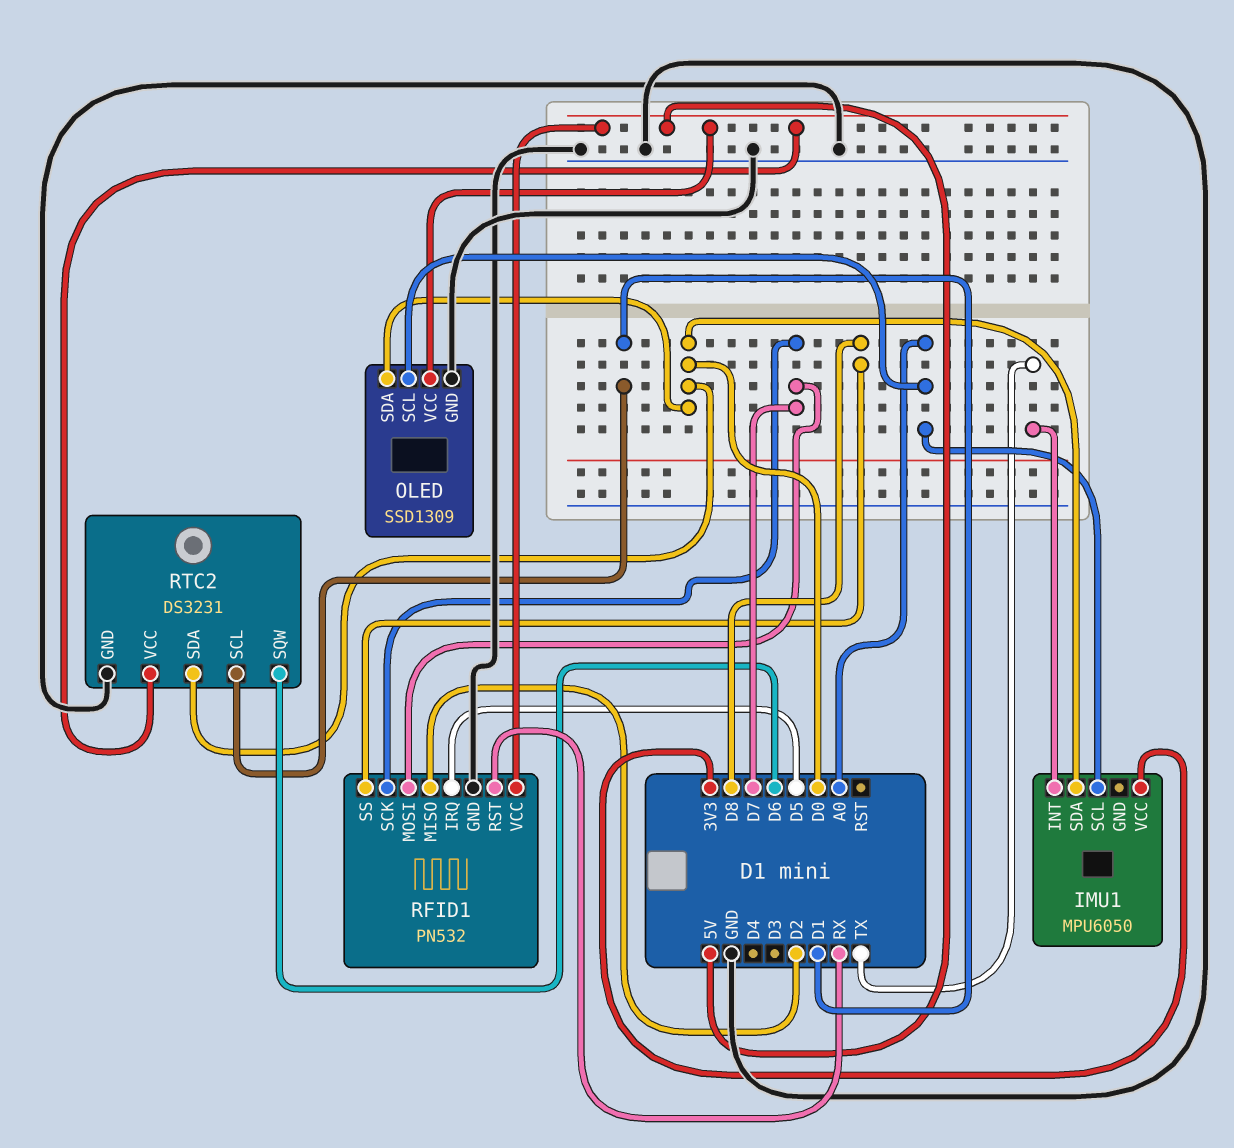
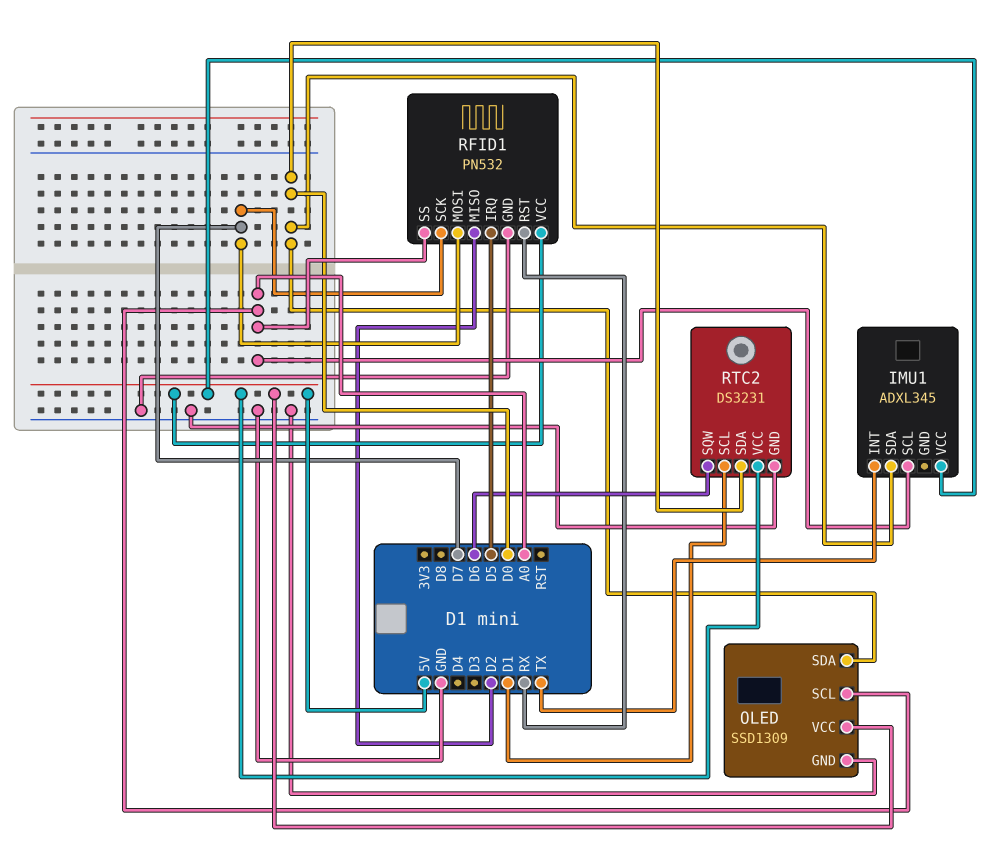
IMU1: MPU6050 -> ADXL345
IMU1 pin VCC: 3V3 -> 5V
RFID1 pin SS: D8 -> A0

